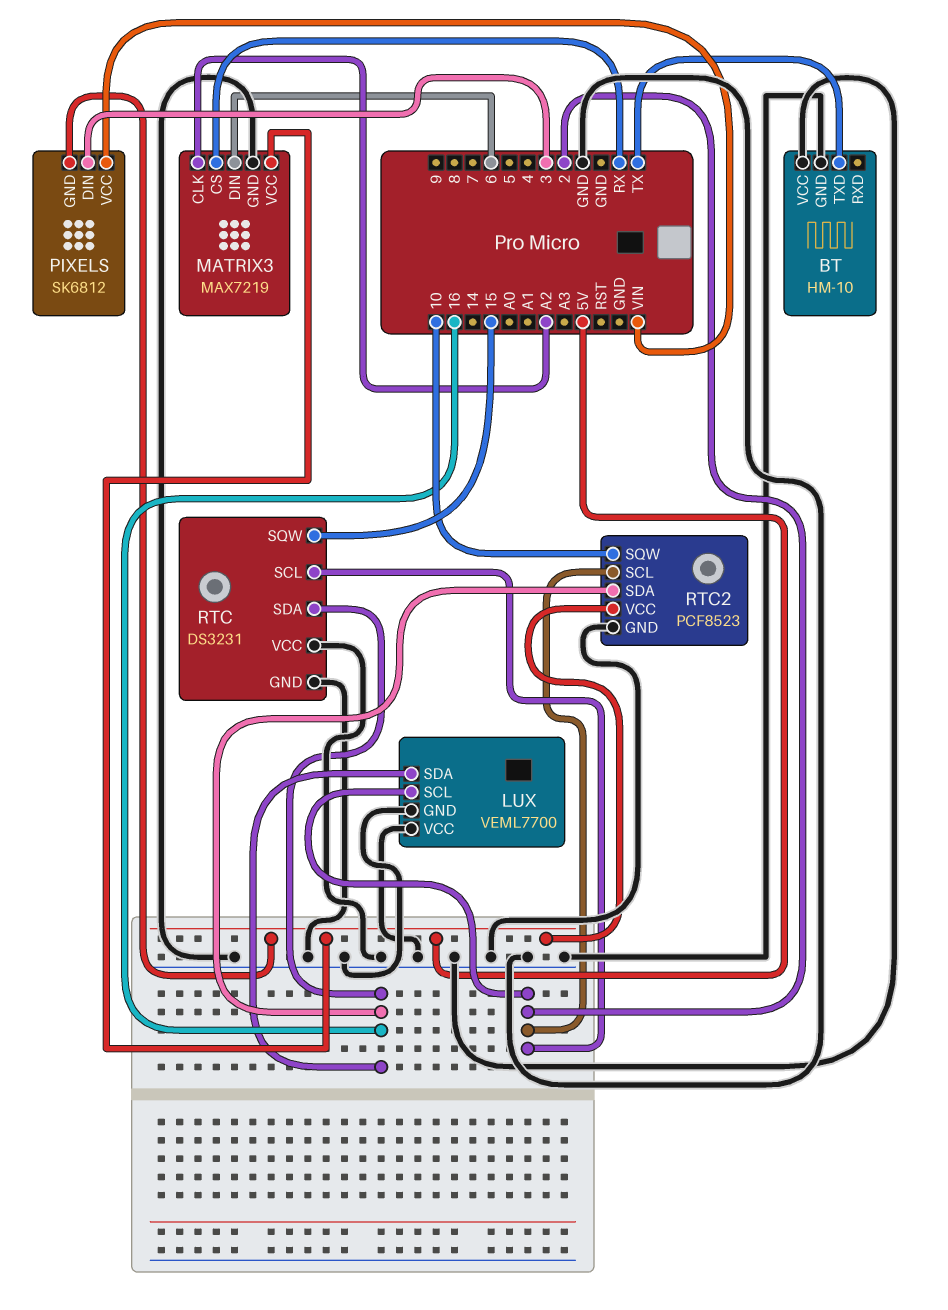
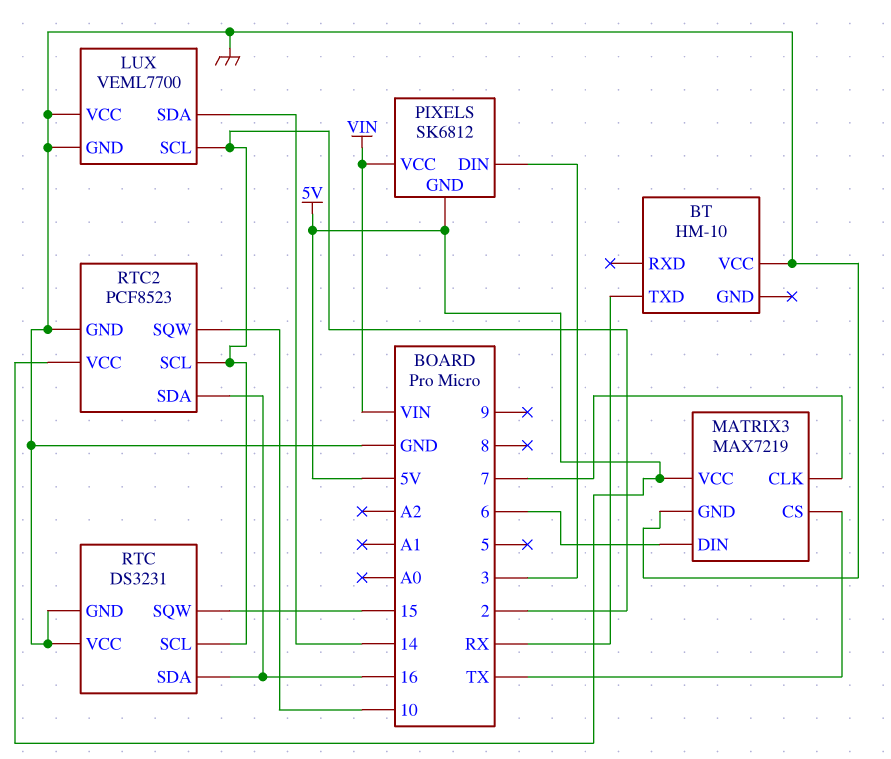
BT pin GND: GND -> none
BT pin TXD: TX -> RX
LUX pin SDA: 16 -> 14
MATRIX3 pin CLK: A2 -> 7
MATRIX3 pin CS: RX -> TX

